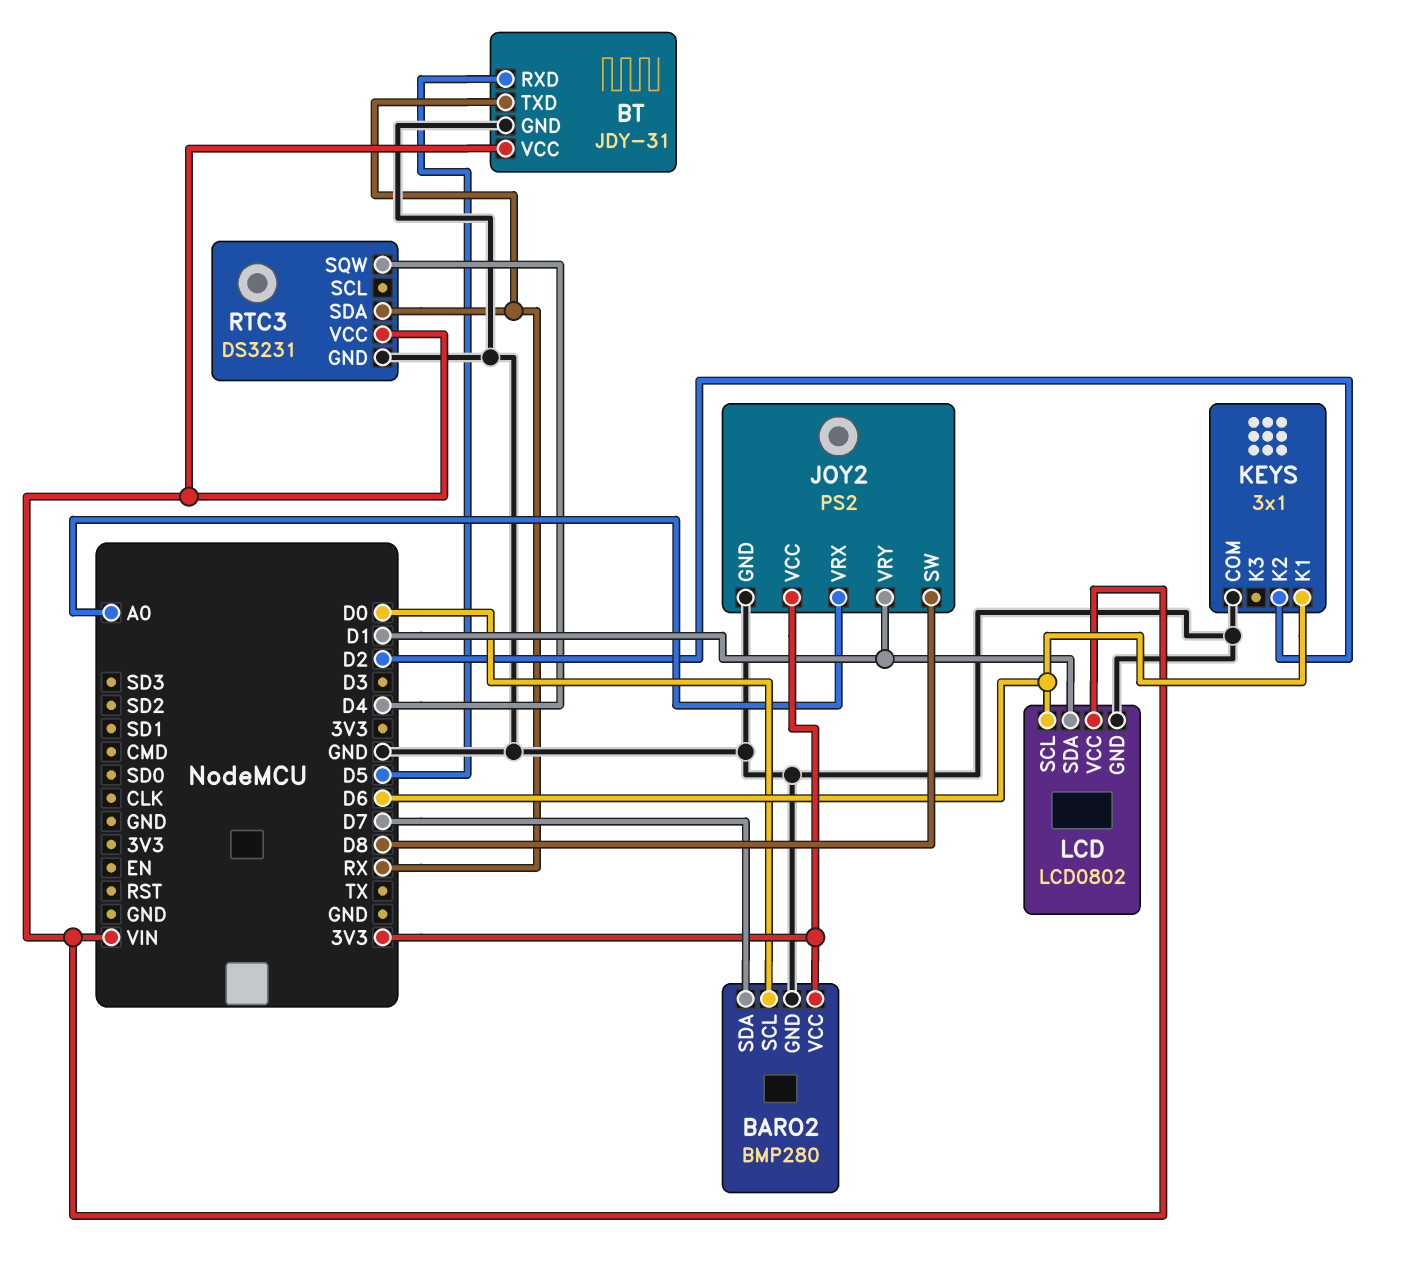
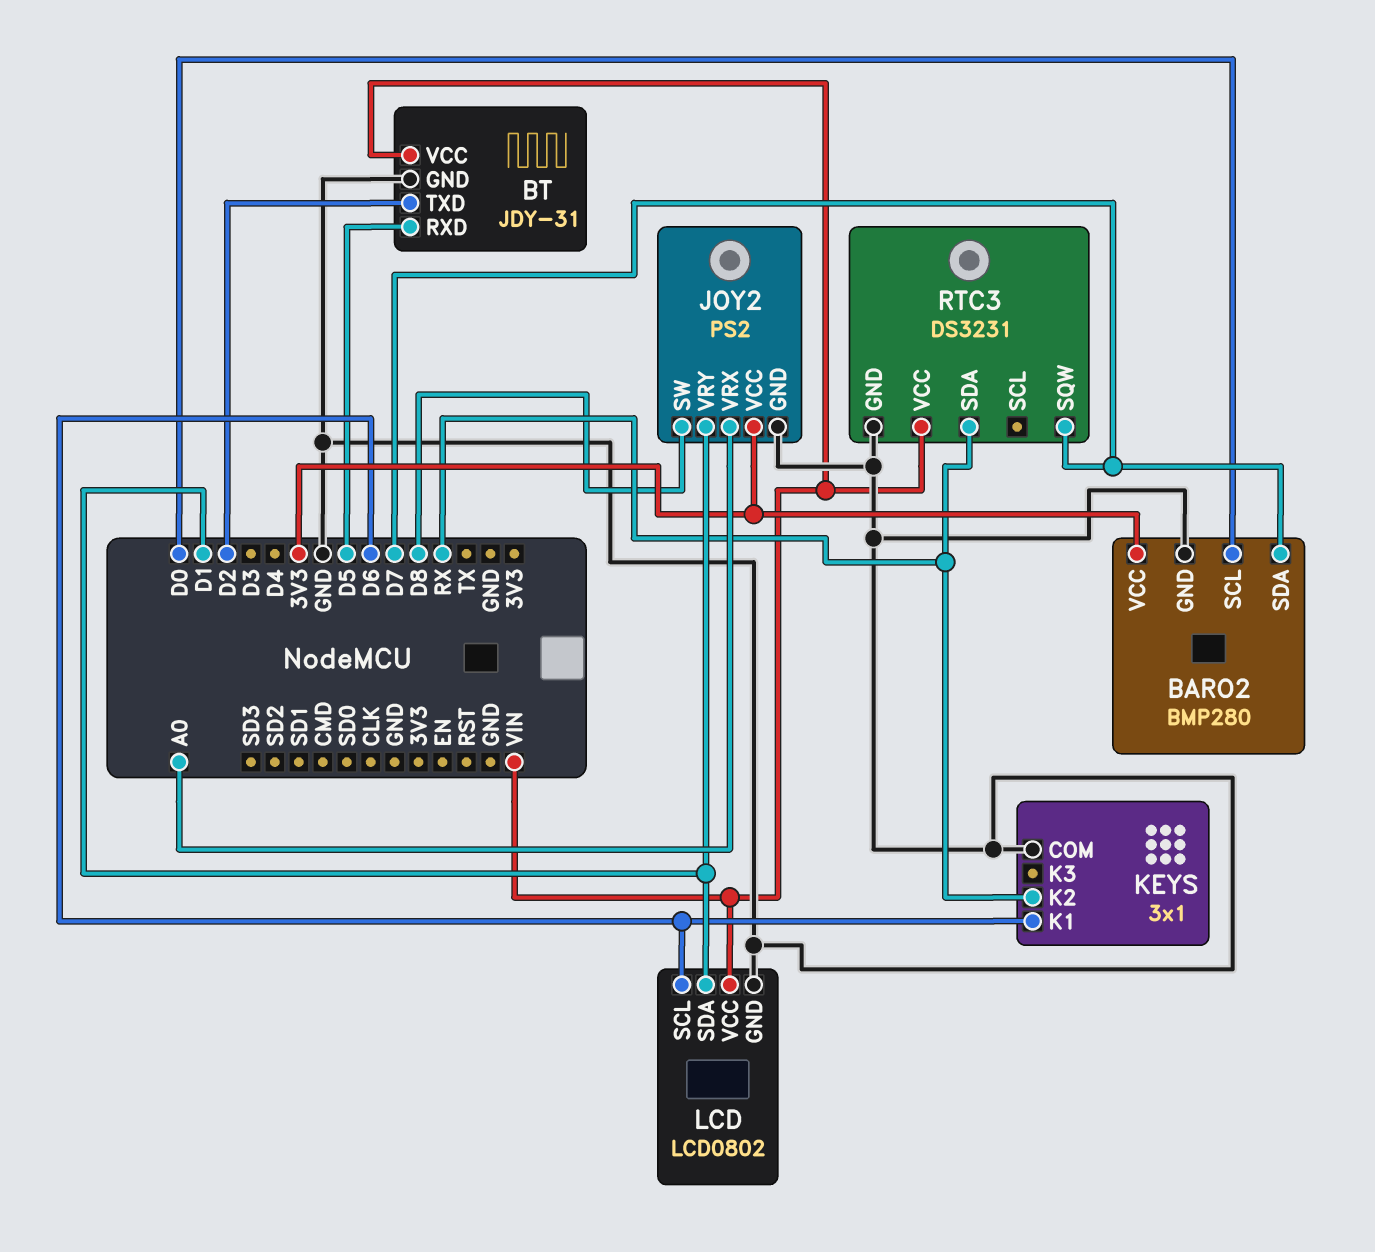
BT pin TXD: RX -> D2
KEYS pin K2: D2 -> RX
RTC3 pin SQW: D4 -> D7

